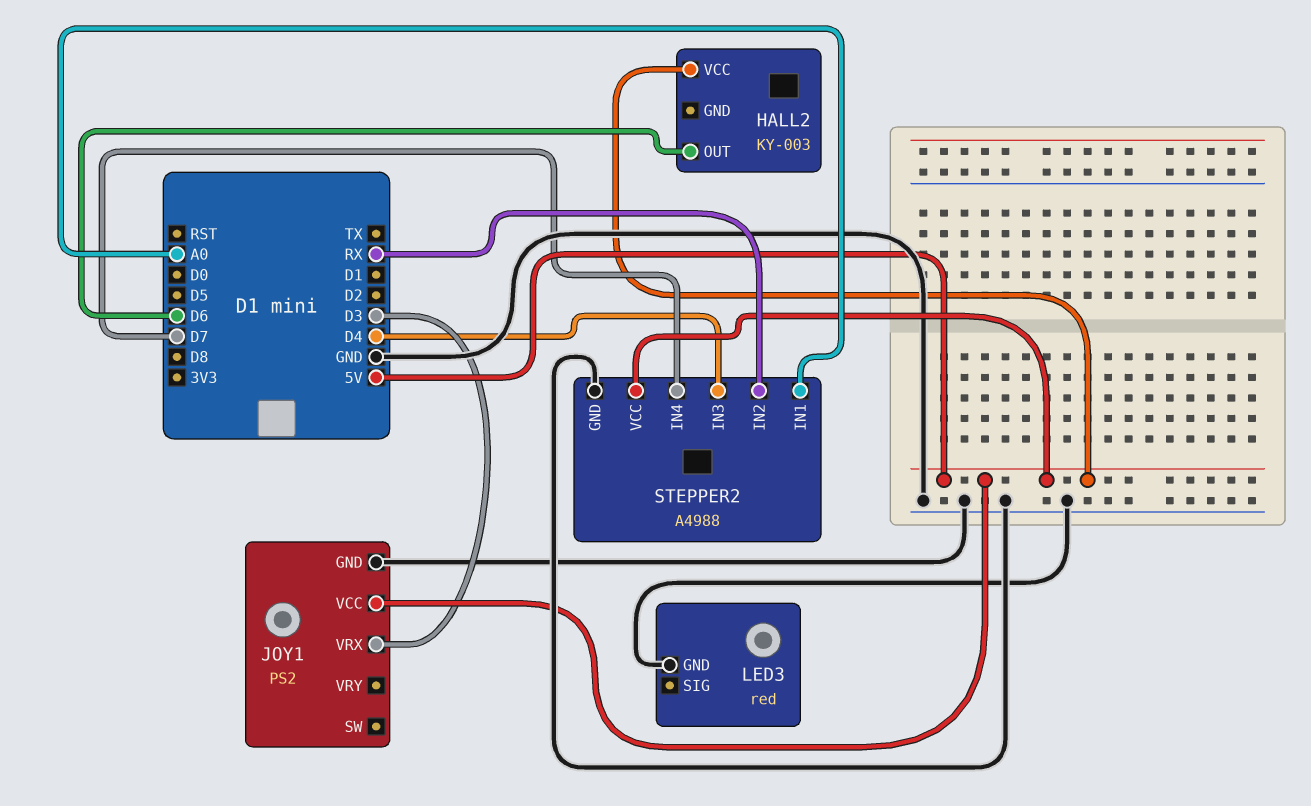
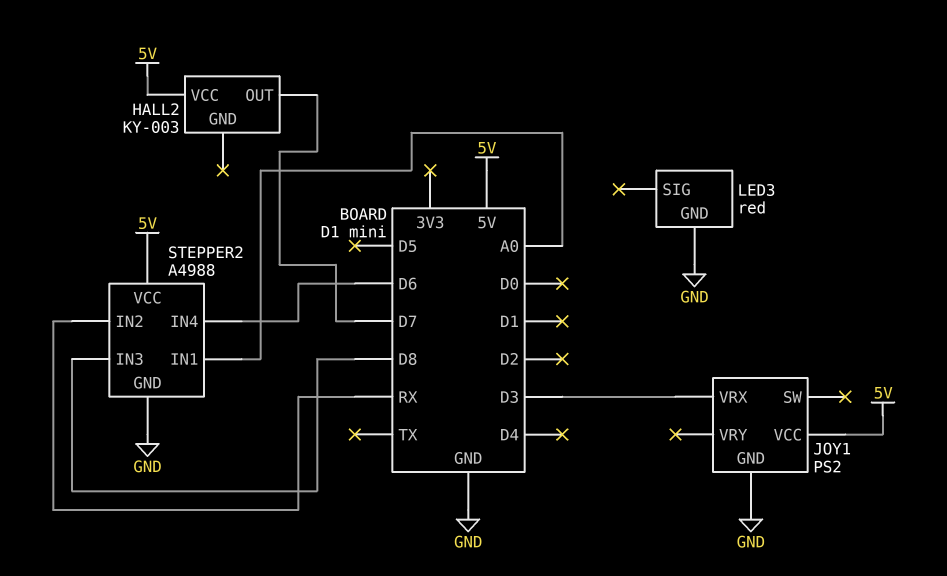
HALL2 pin OUT: D6 -> D7
STEPPER2 pin IN3: D4 -> D8
STEPPER2 pin IN4: D7 -> D6

